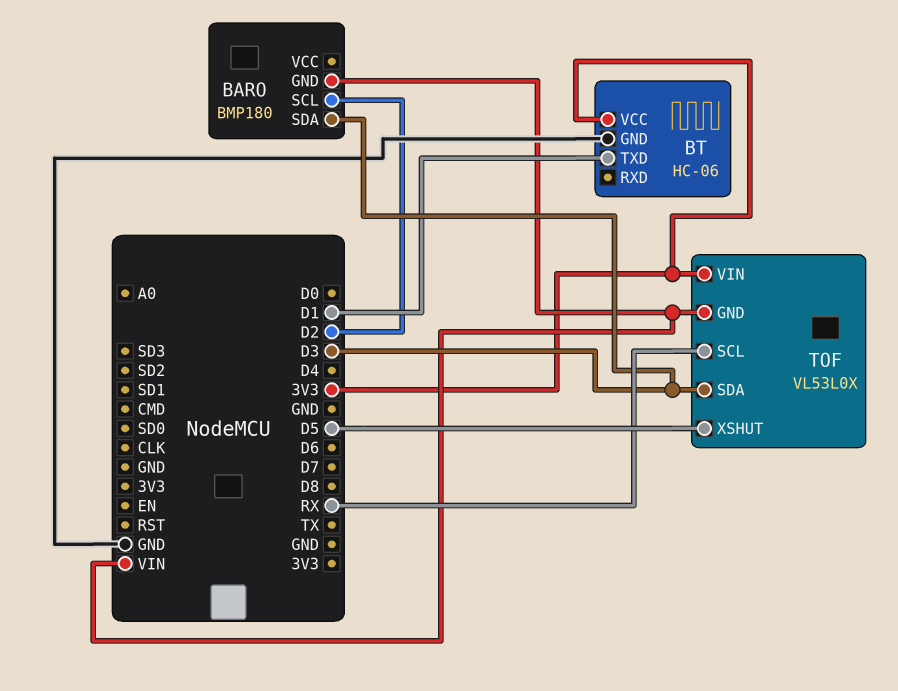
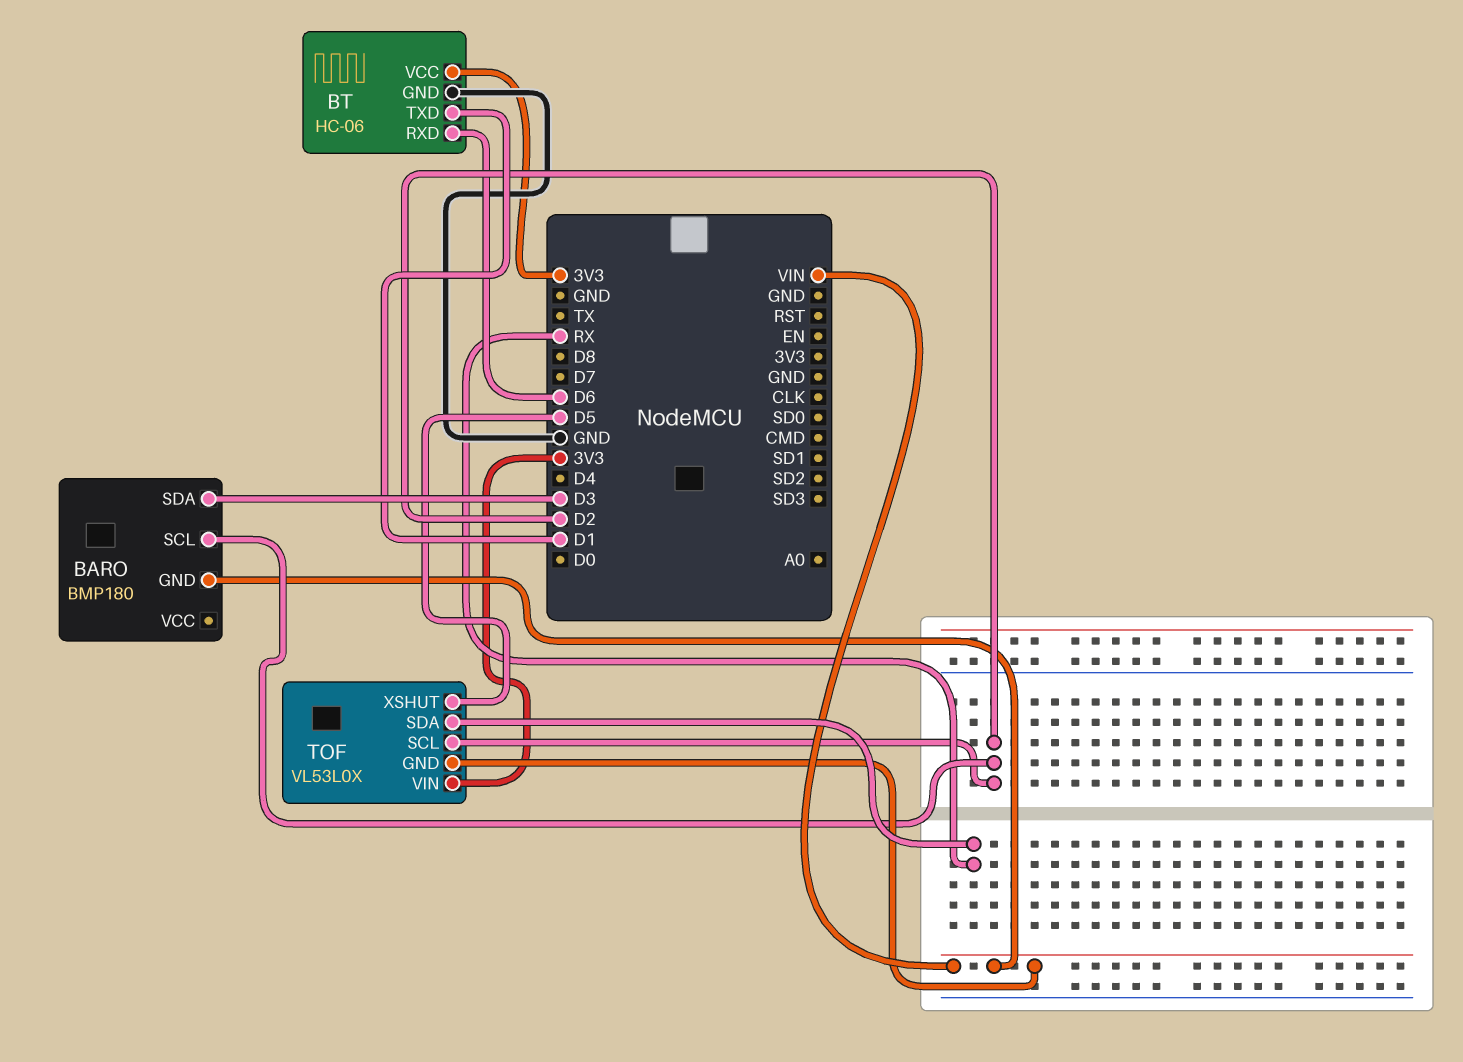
BT pin RXD: none -> D6
TOF pin SCL: RX -> D2
TOF pin SDA: D3 -> RX

